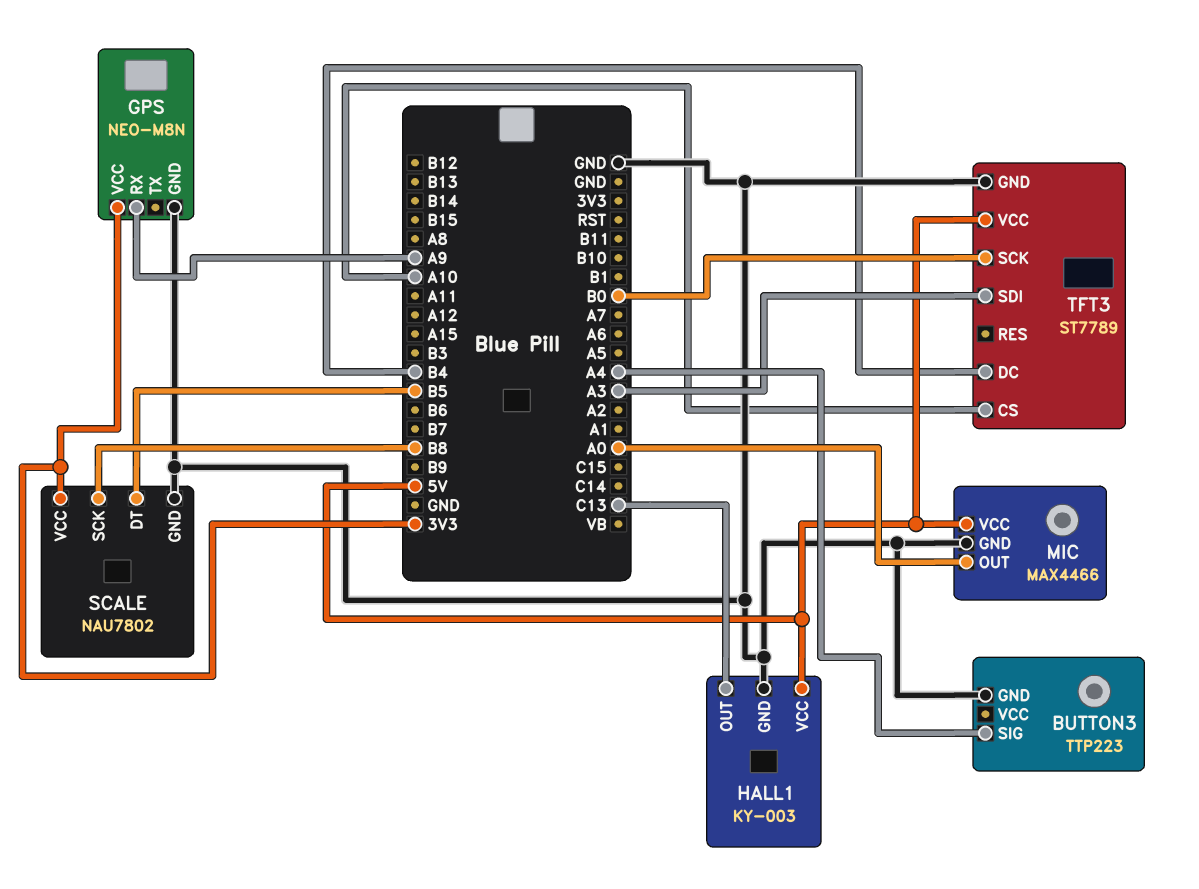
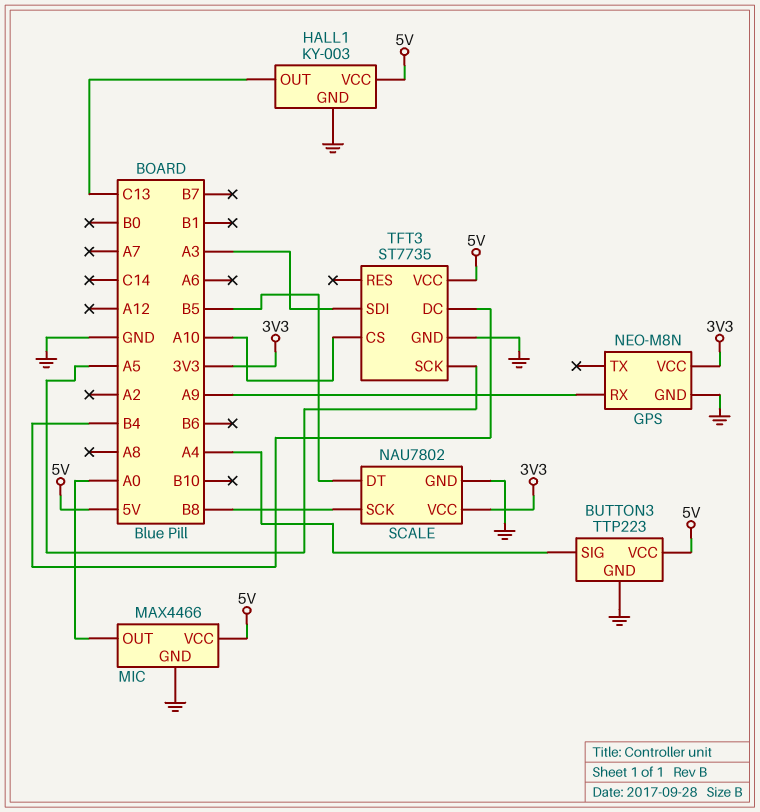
BUTTON3 pin VCC: none -> 5V
TFT3: ST7789 -> ST7735
TFT3 pin SCK: B0 -> A5

